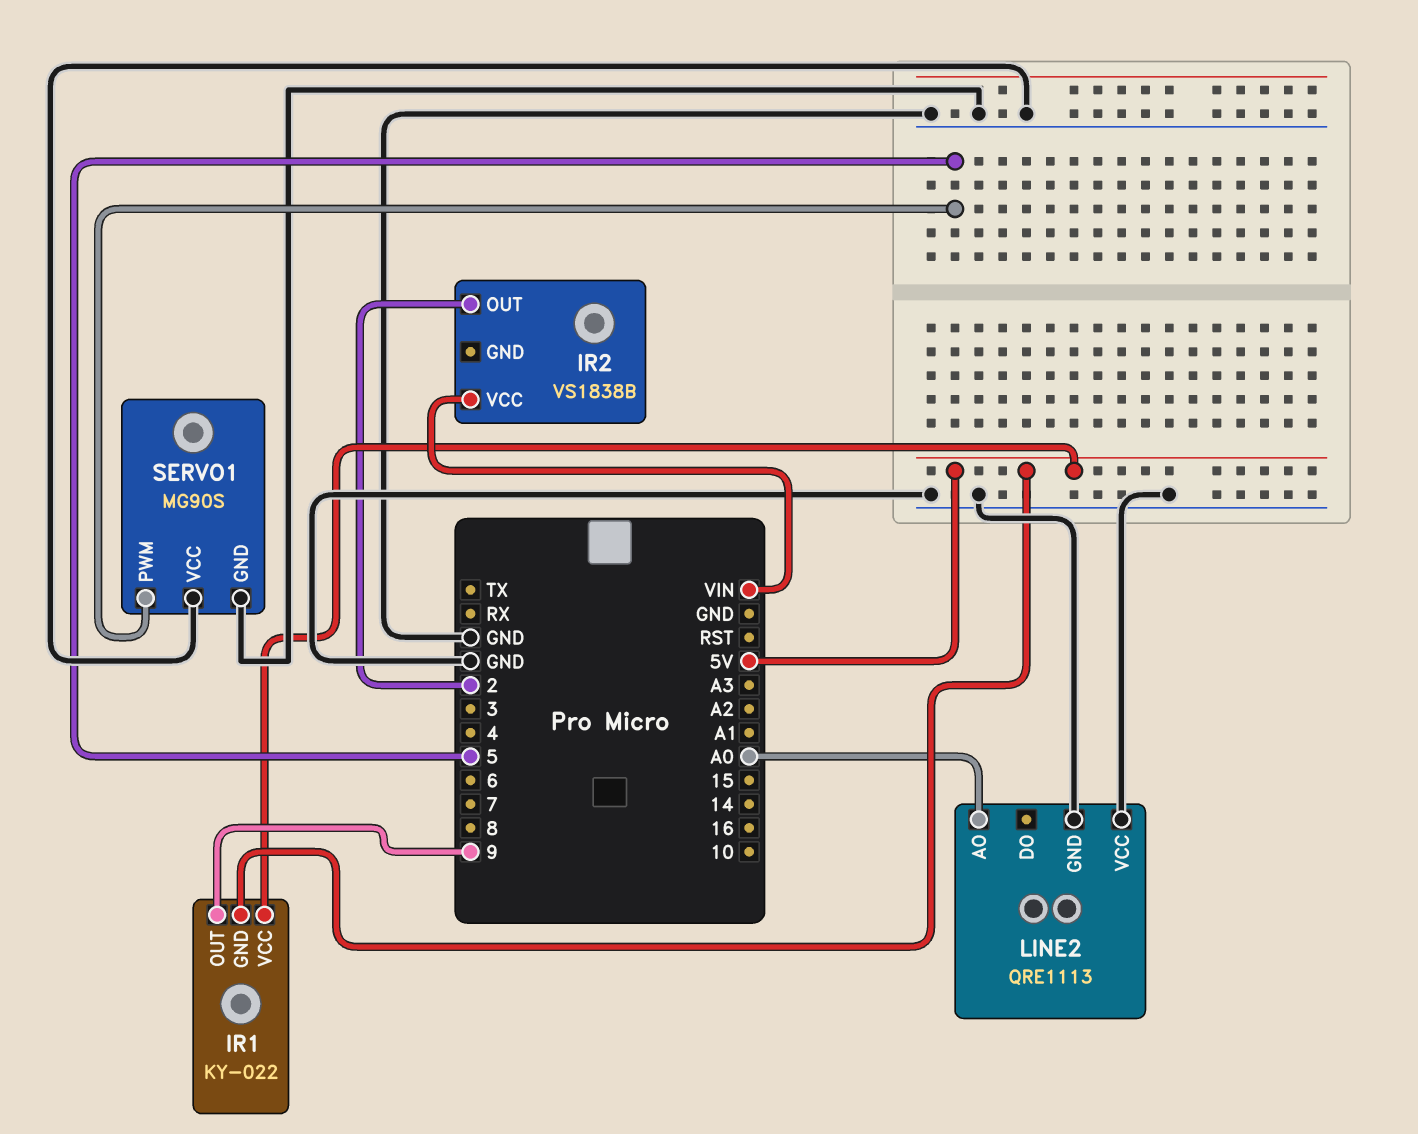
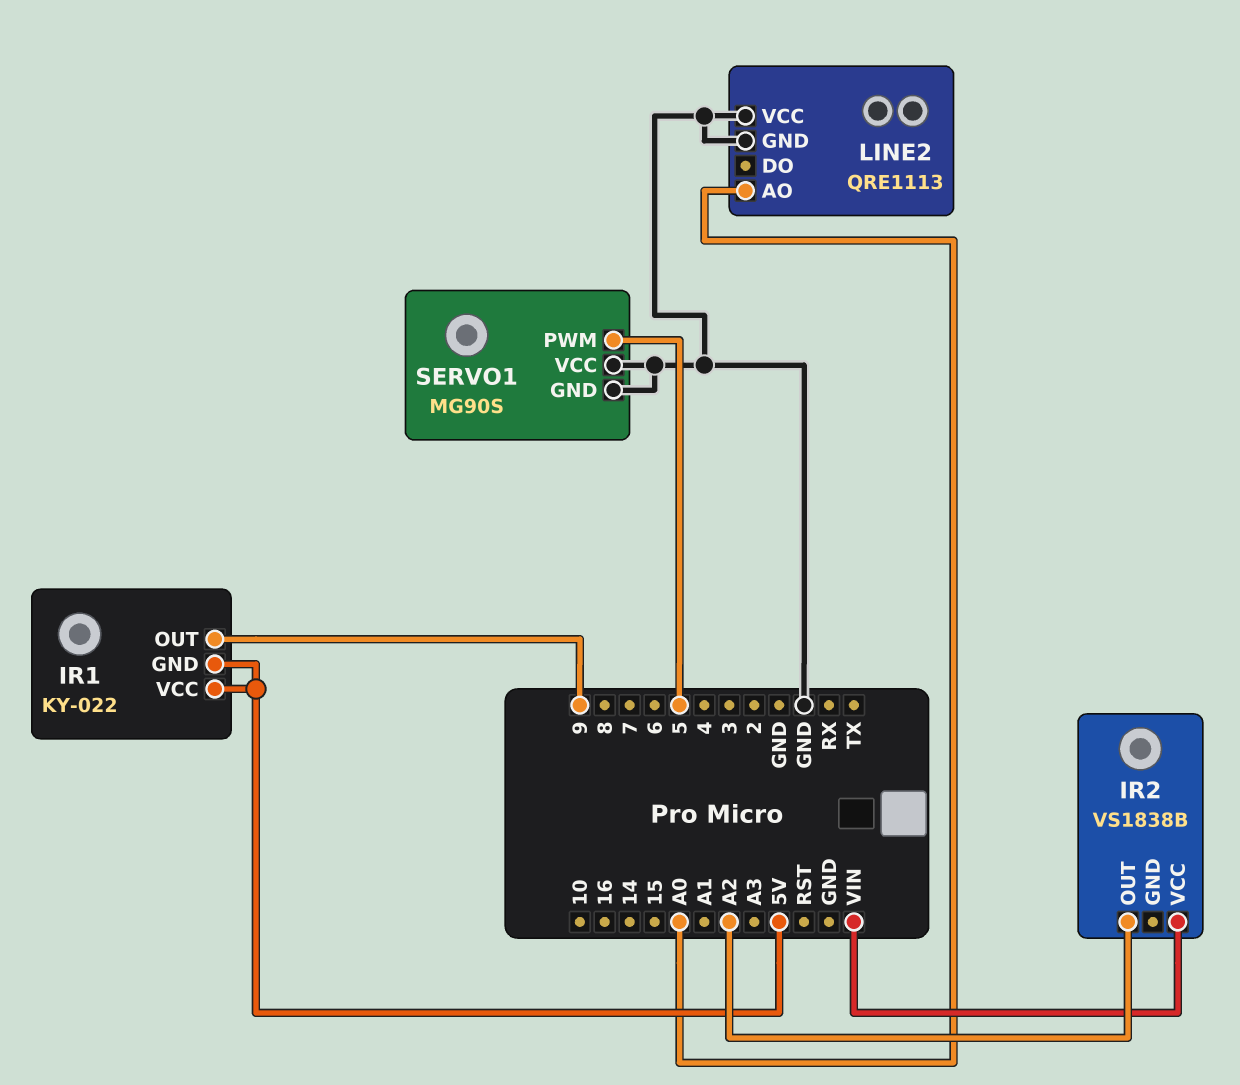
IR2 pin OUT: 2 -> A2

